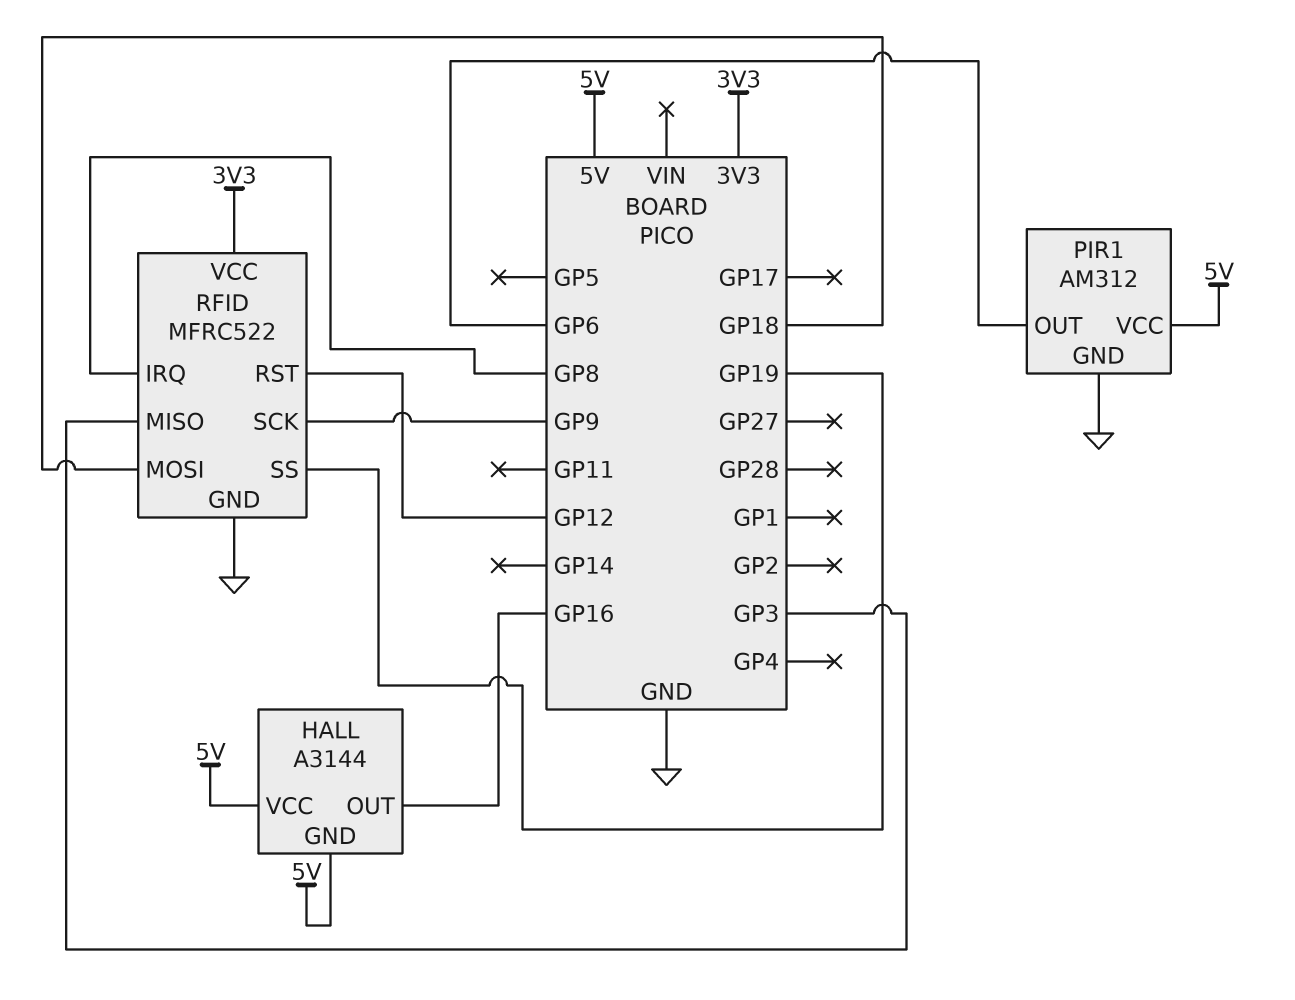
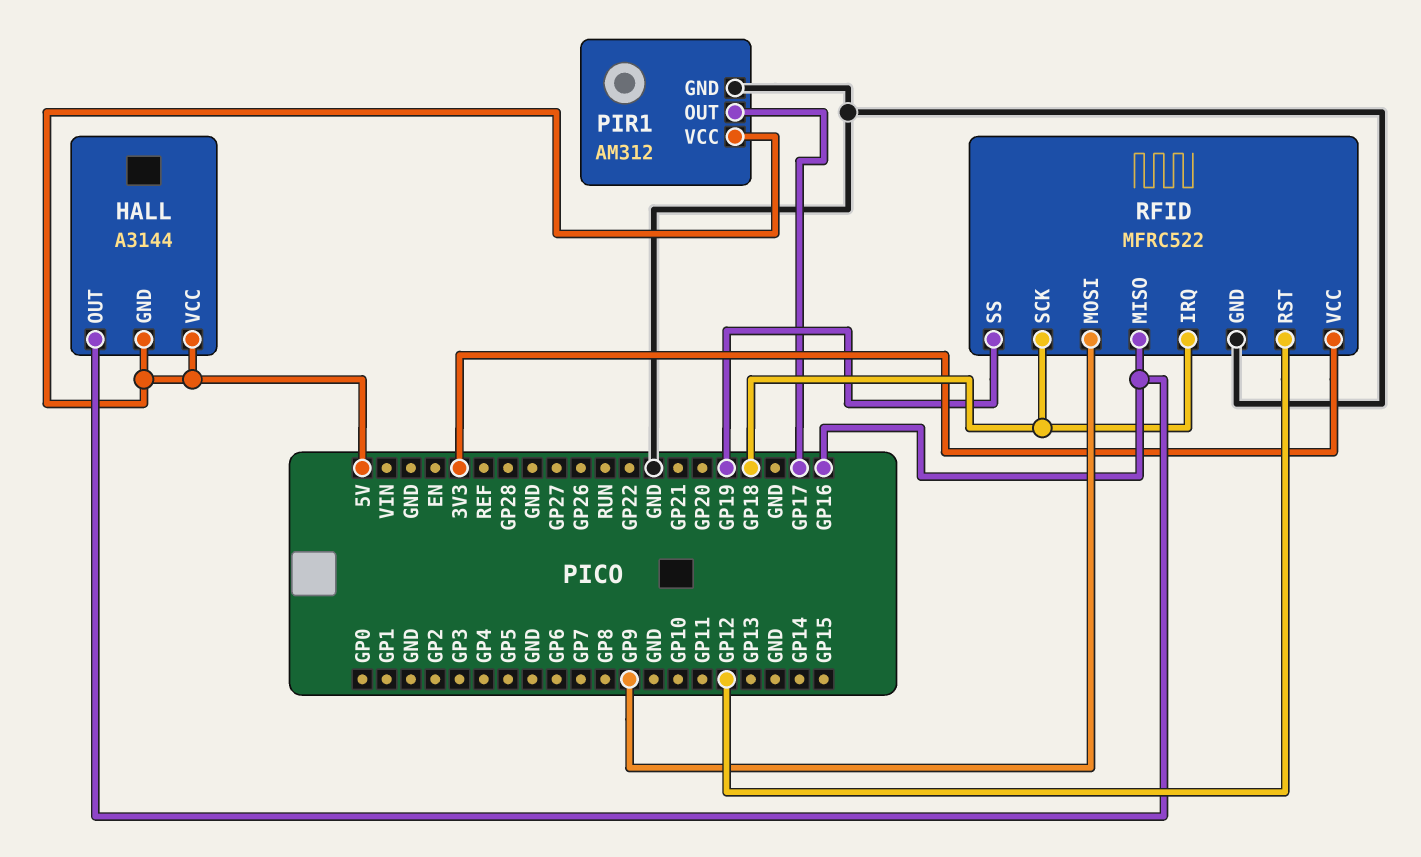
PIR1 pin OUT: GP6 -> GP17
RFID pin IRQ: GP8 -> GP18
RFID pin MISO: GP3 -> GP16
RFID pin MOSI: GP18 -> GP9
RFID pin SCK: GP9 -> GP18

